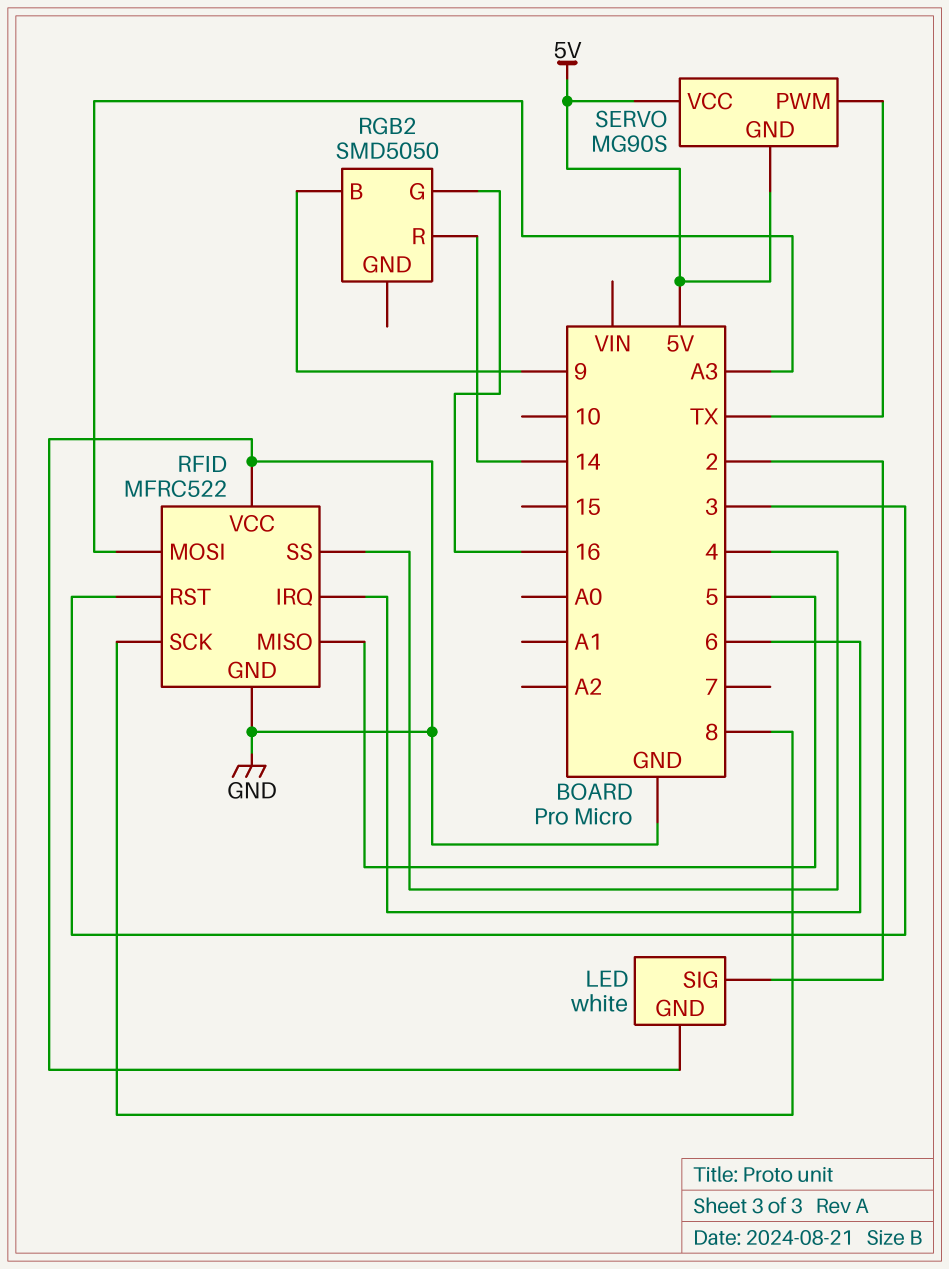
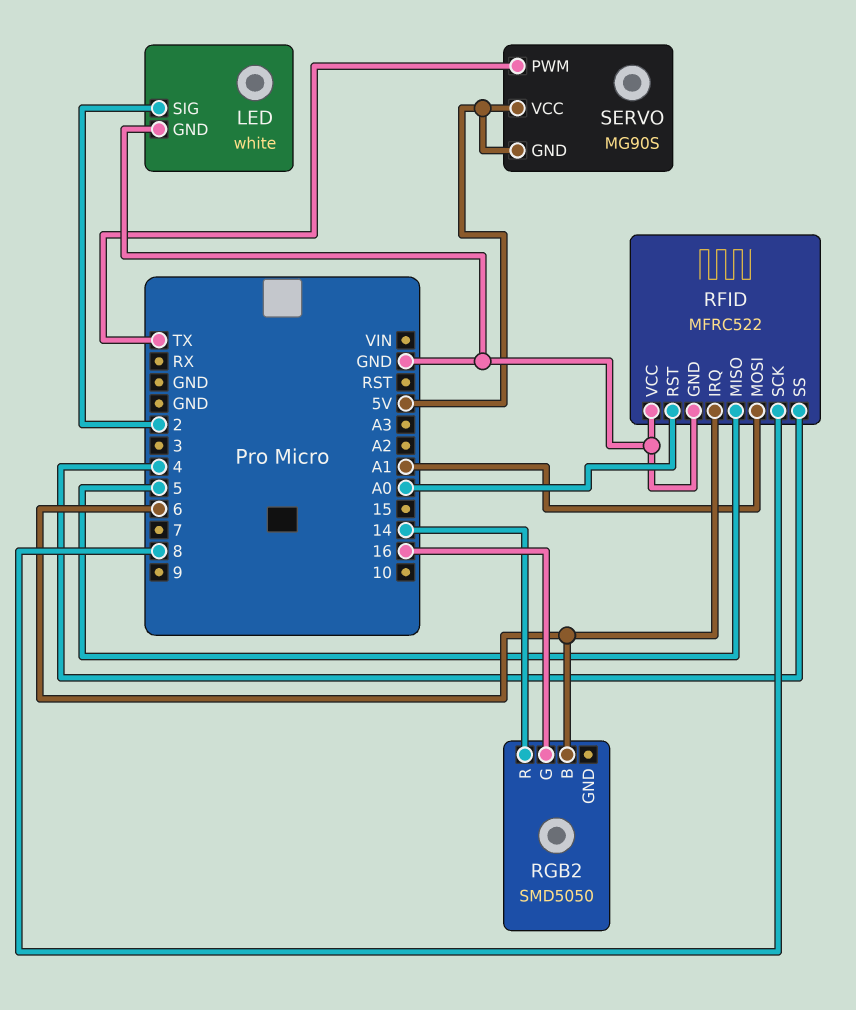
RFID pin MOSI: A3 -> A1
RFID pin RST: 3 -> A0
RGB2 pin B: 9 -> 6

